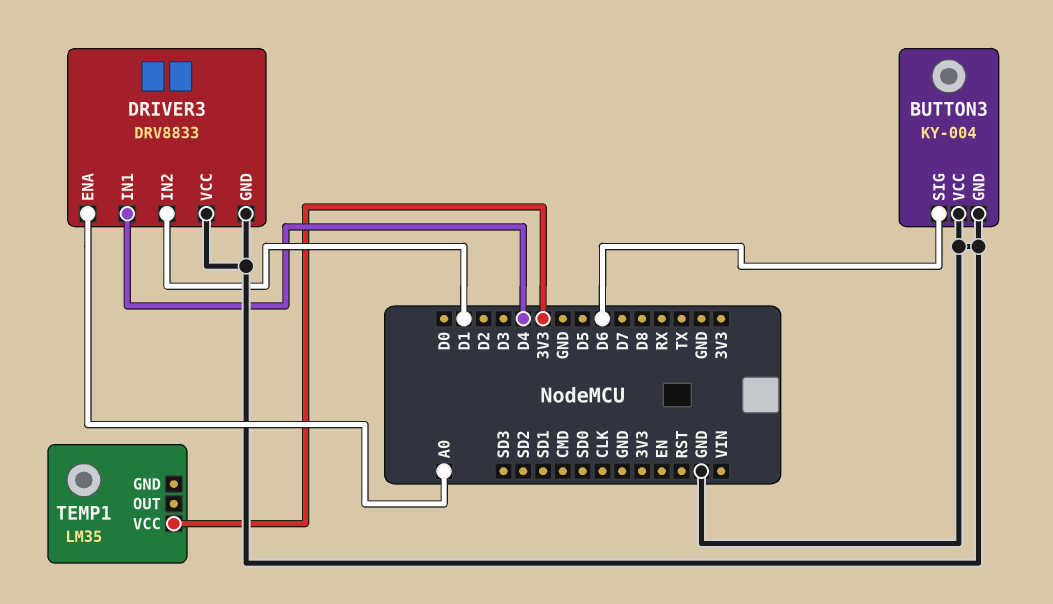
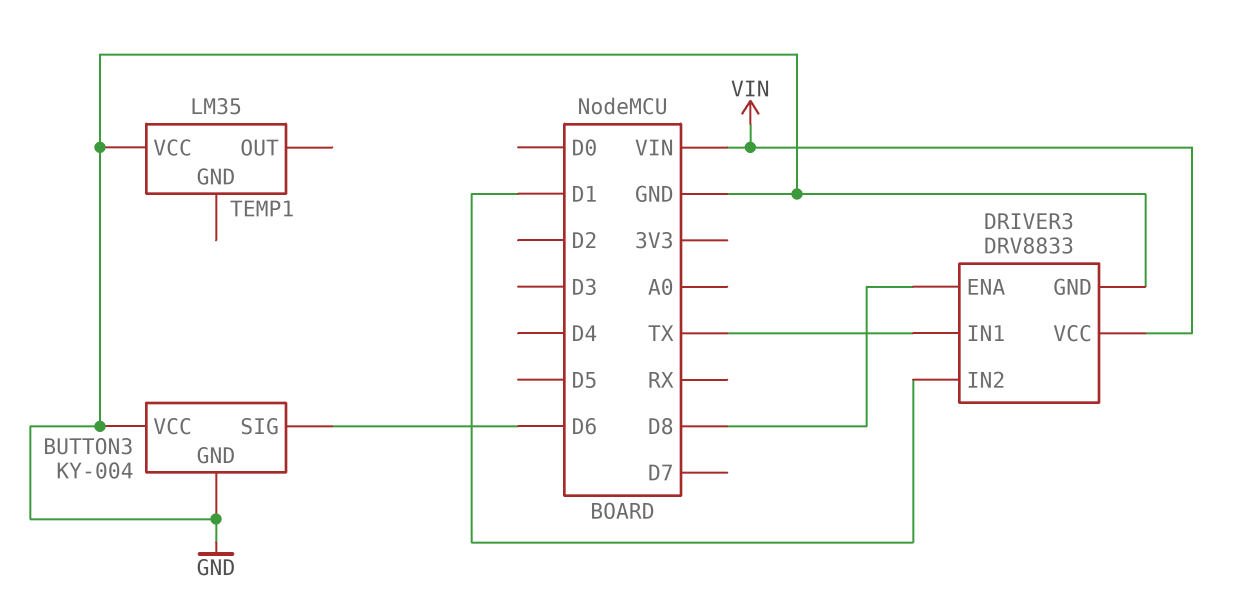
DRIVER3 pin ENA: A0 -> D8
DRIVER3 pin IN1: D4 -> TX
DRIVER3 pin VCC: GND -> VIN
TEMP1 pin VCC: 3V3 -> GND

